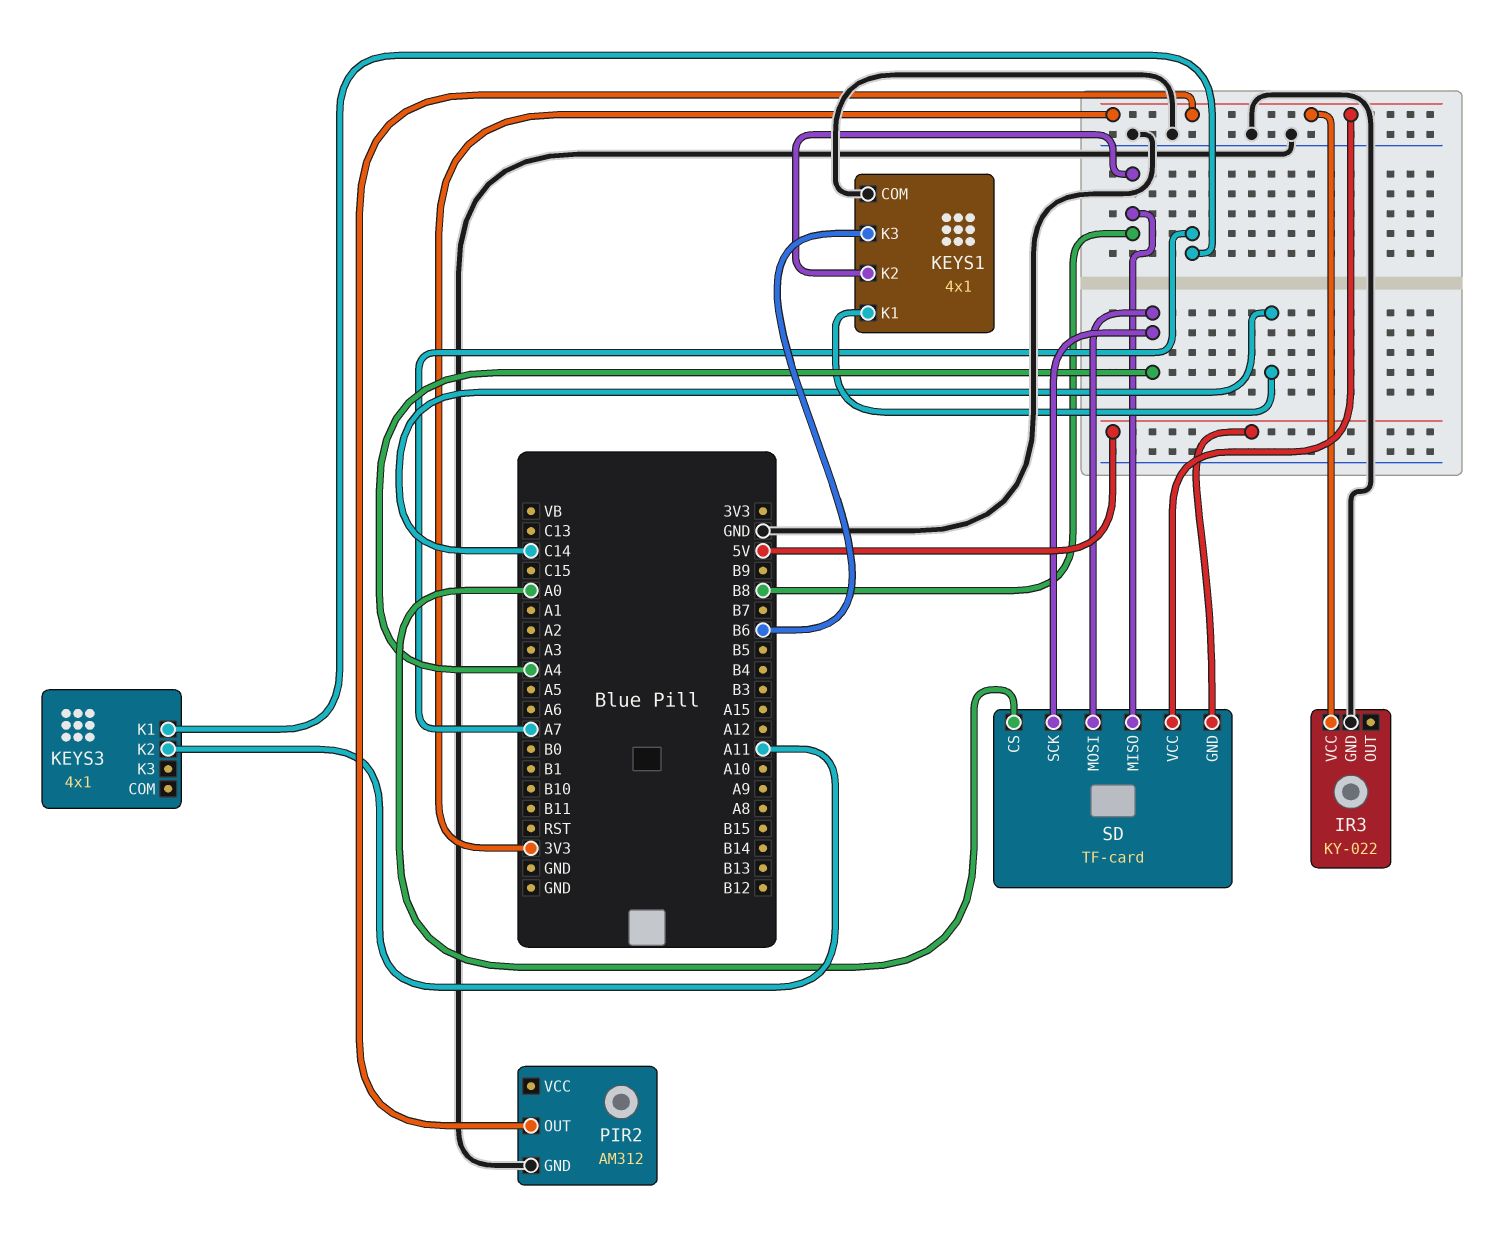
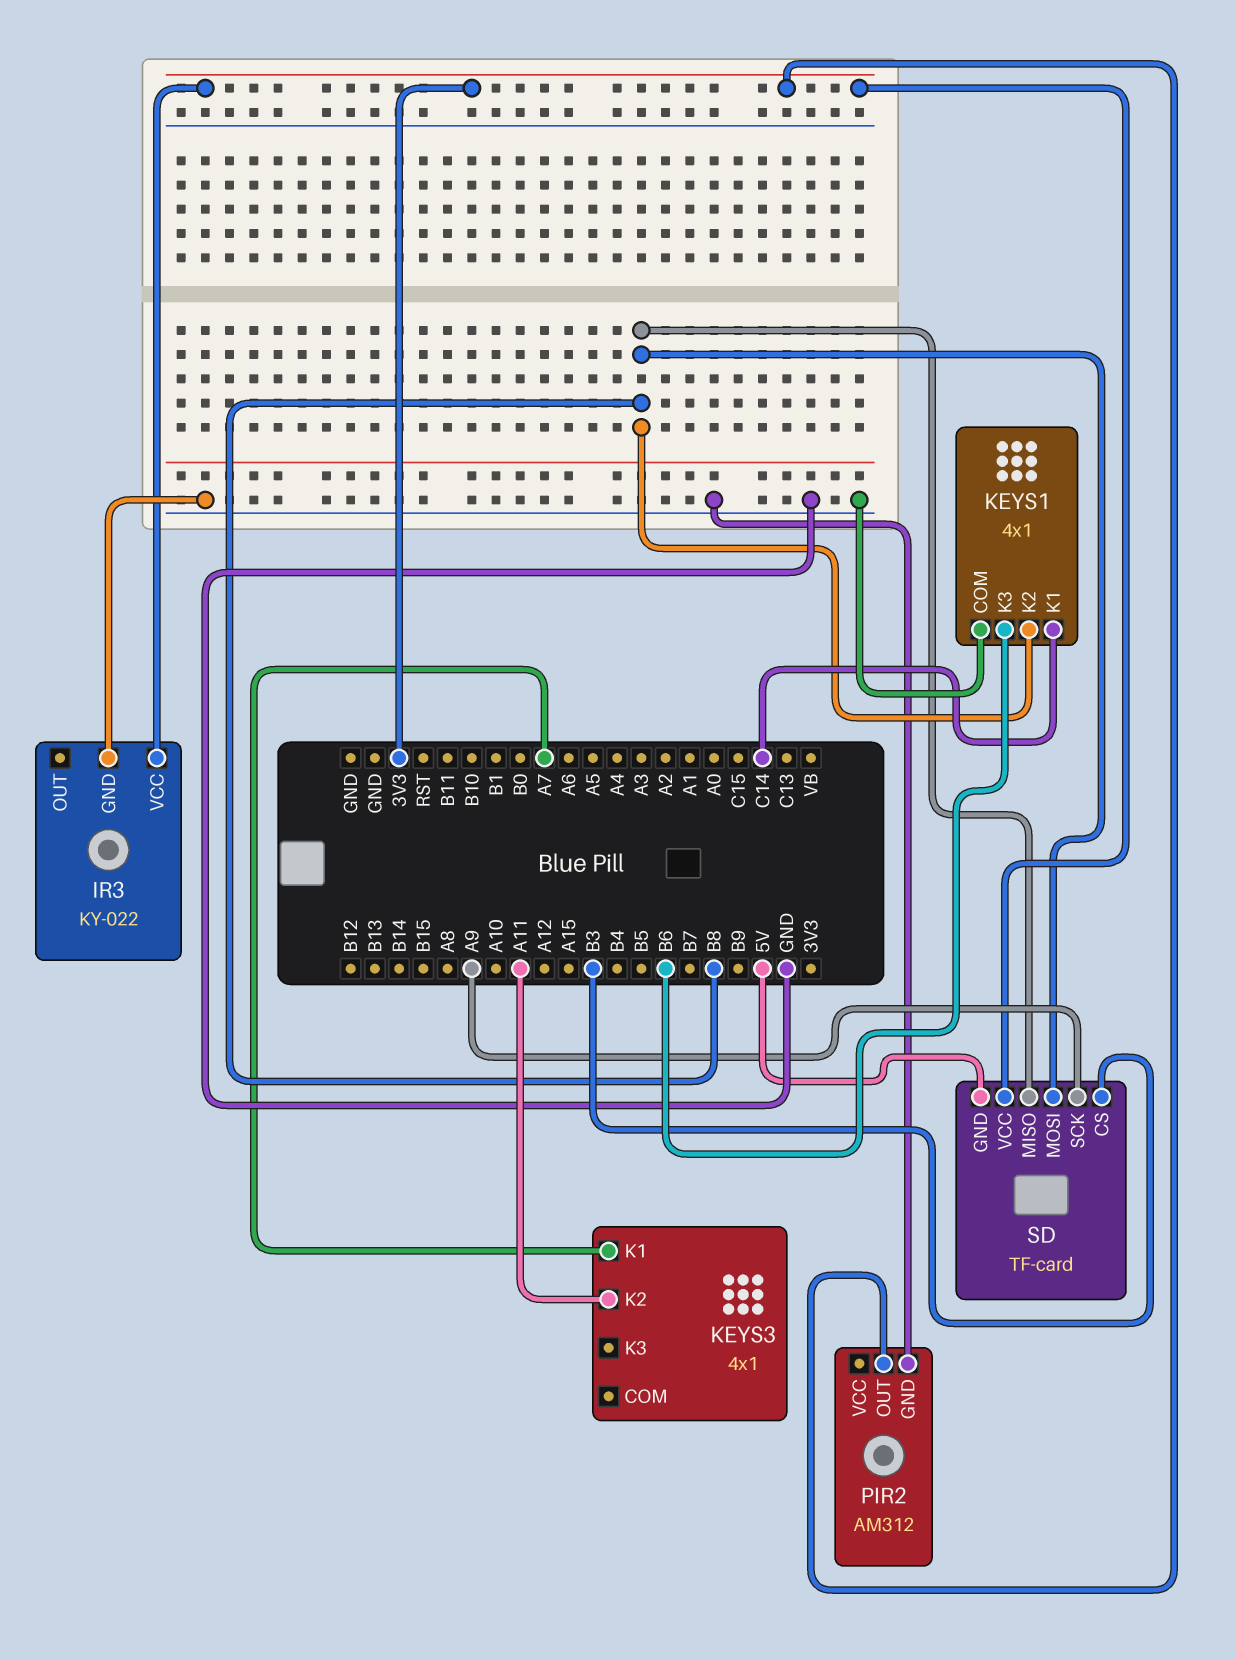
SD pin CS: A0 -> B3
SD pin MOSI: A4 -> B8
SD pin SCK: A4 -> A9

